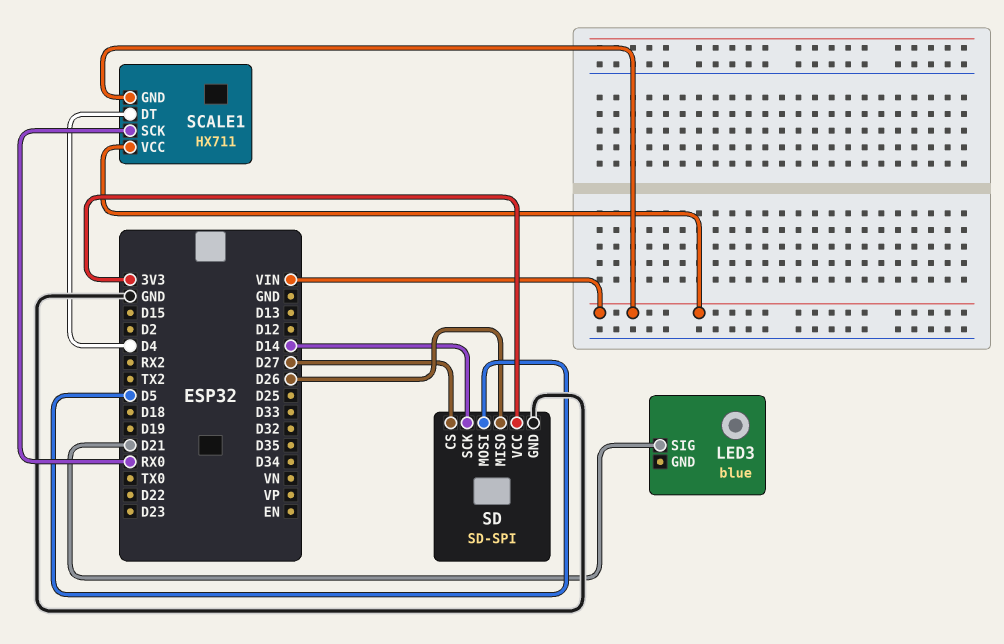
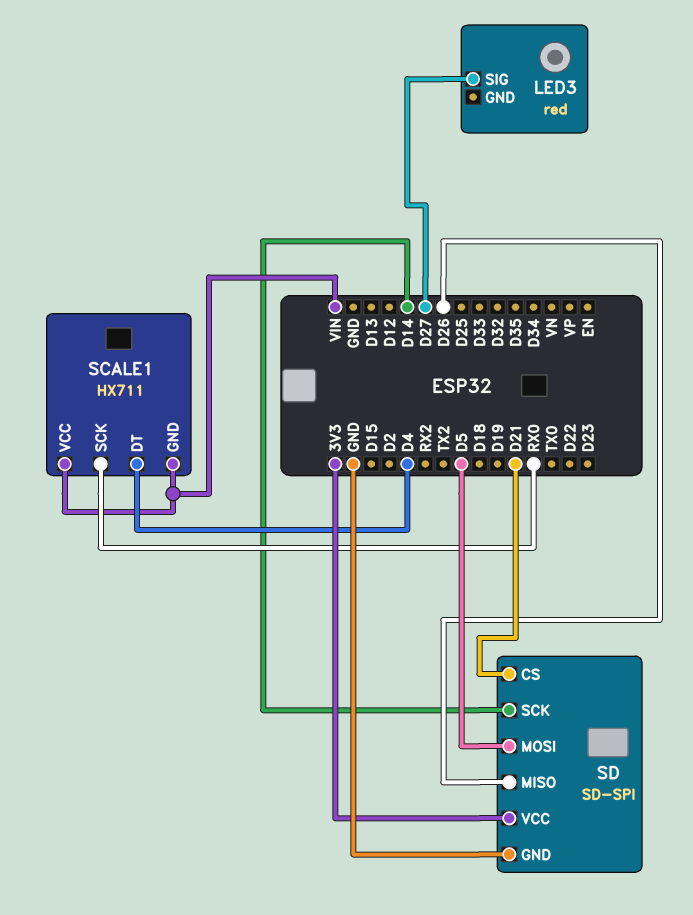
LED3: blue -> red
LED3 pin SIG: D21 -> D27
SD pin CS: D27 -> D21

